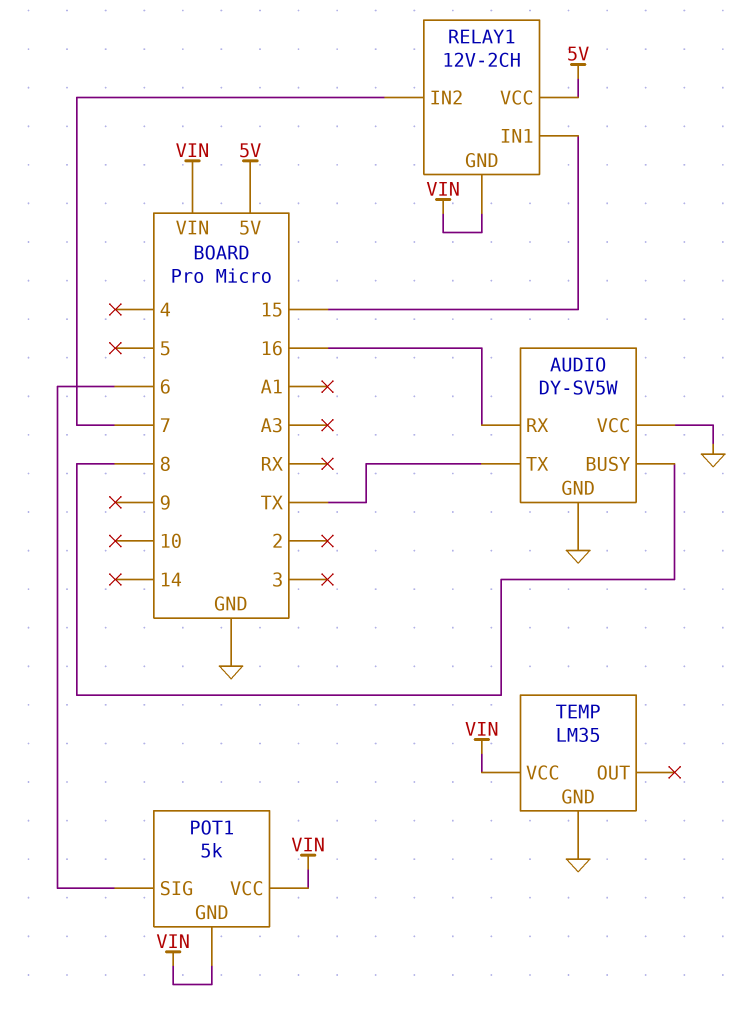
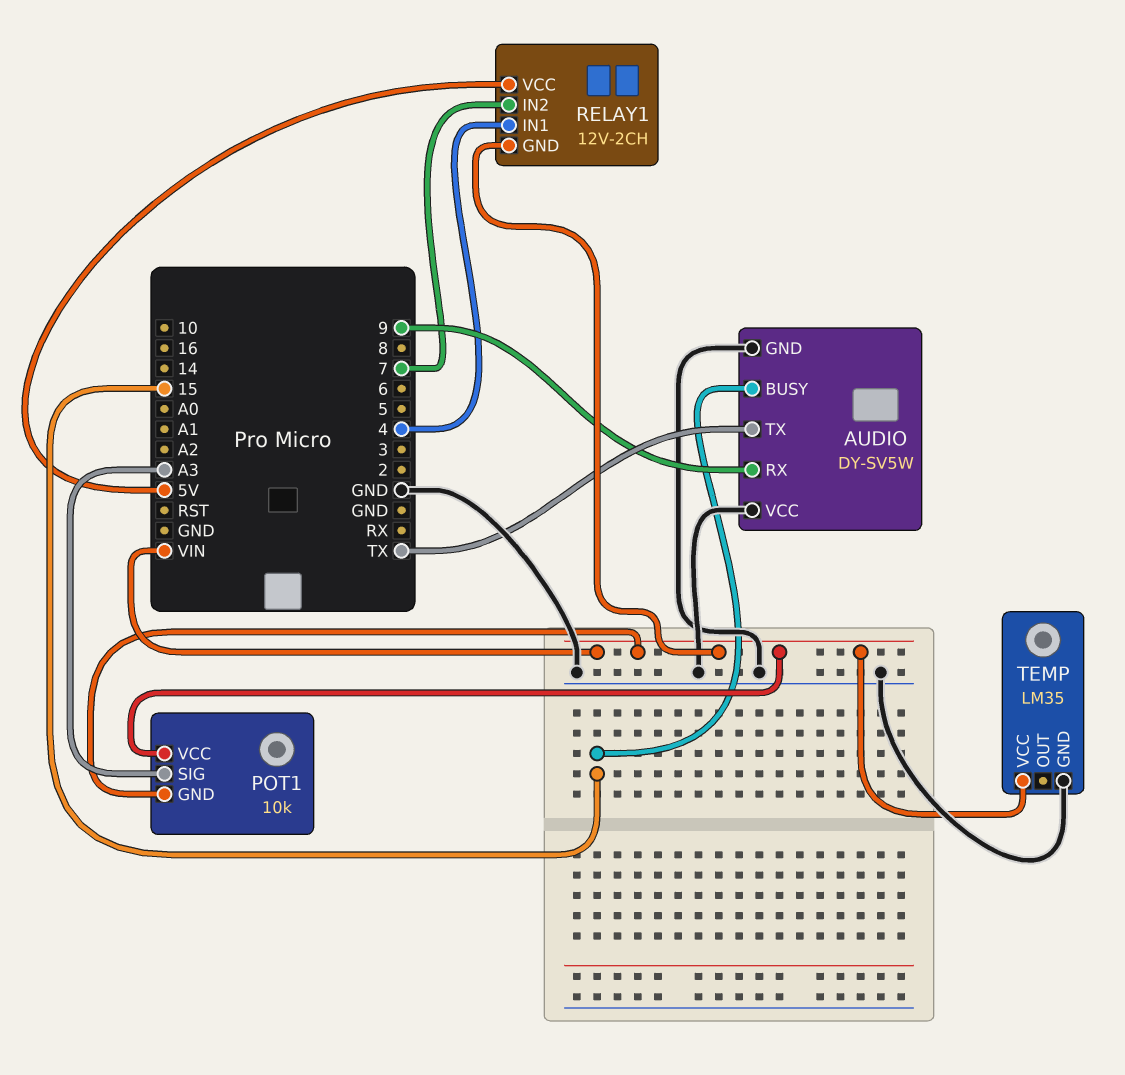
AUDIO pin BUSY: 8 -> 15
AUDIO pin RX: 16 -> 9
POT1: 5k -> 10k
POT1 pin SIG: 6 -> A3
RELAY1 pin IN1: 15 -> 4

